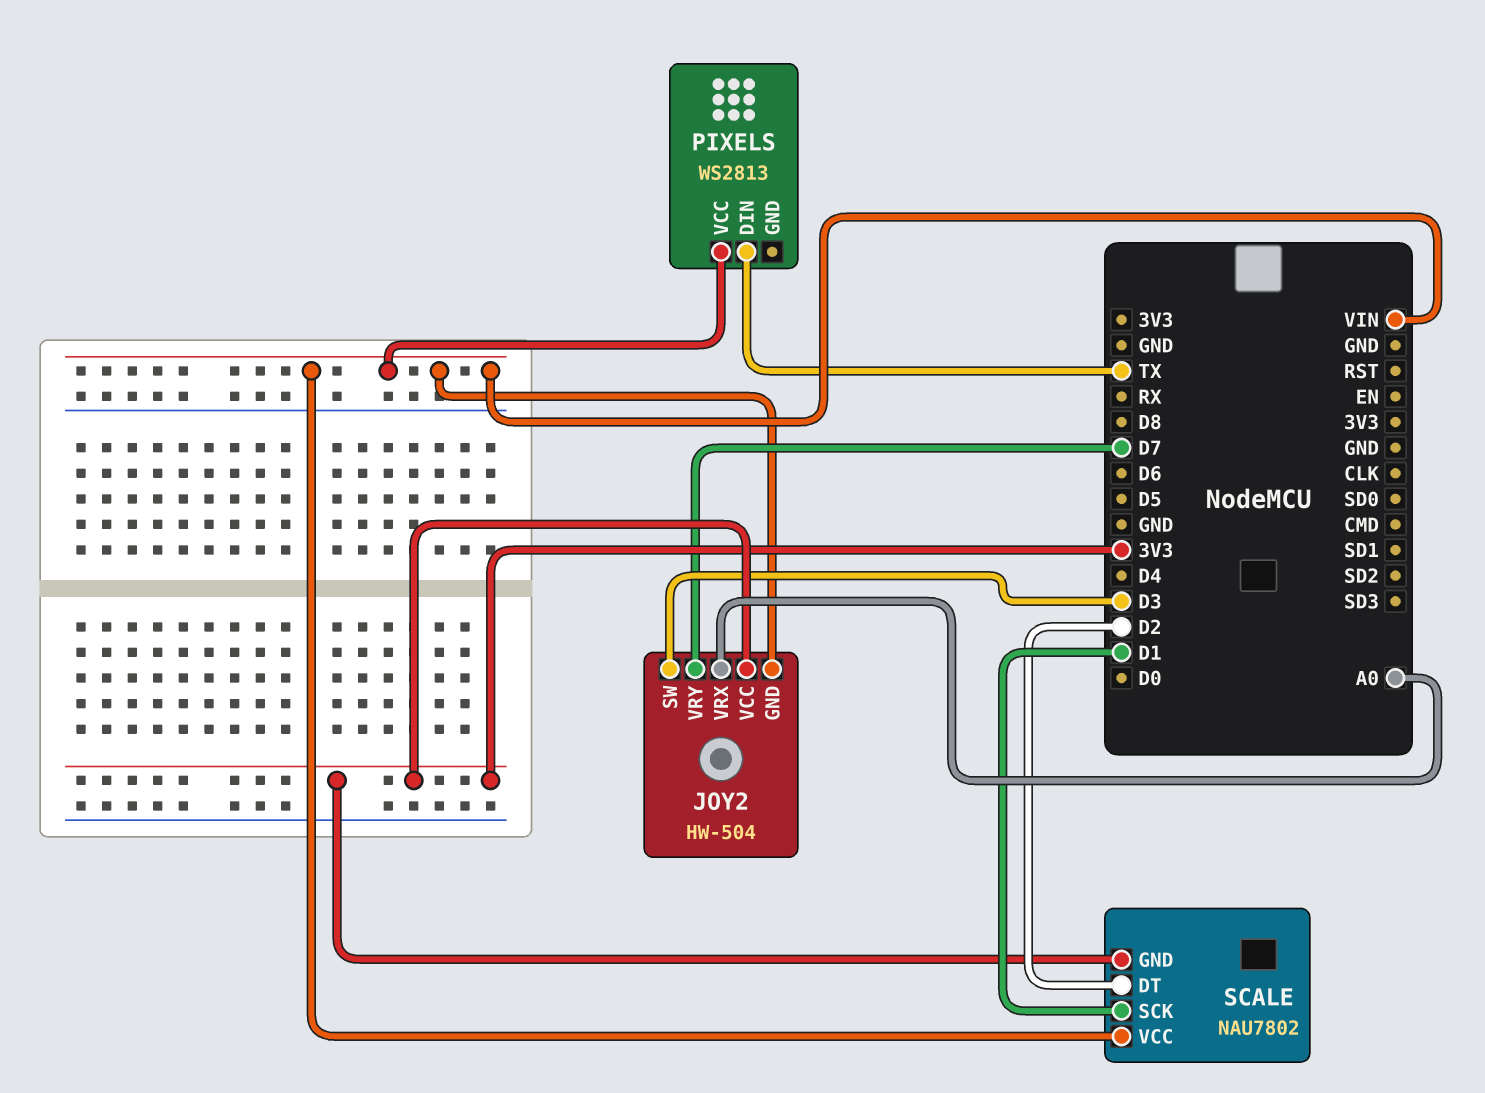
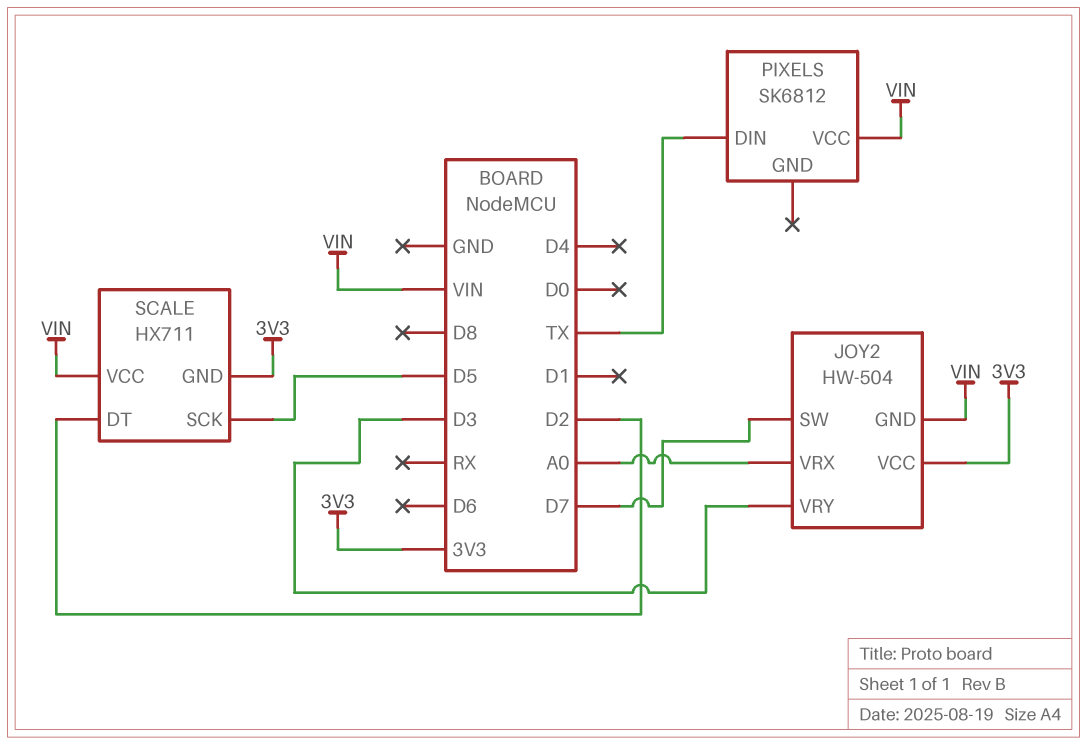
JOY2 pin SW: D3 -> D7
JOY2 pin VRY: D7 -> D3
PIXELS: WS2813 -> SK6812
SCALE: NAU7802 -> HX711
SCALE pin SCK: D1 -> D5

